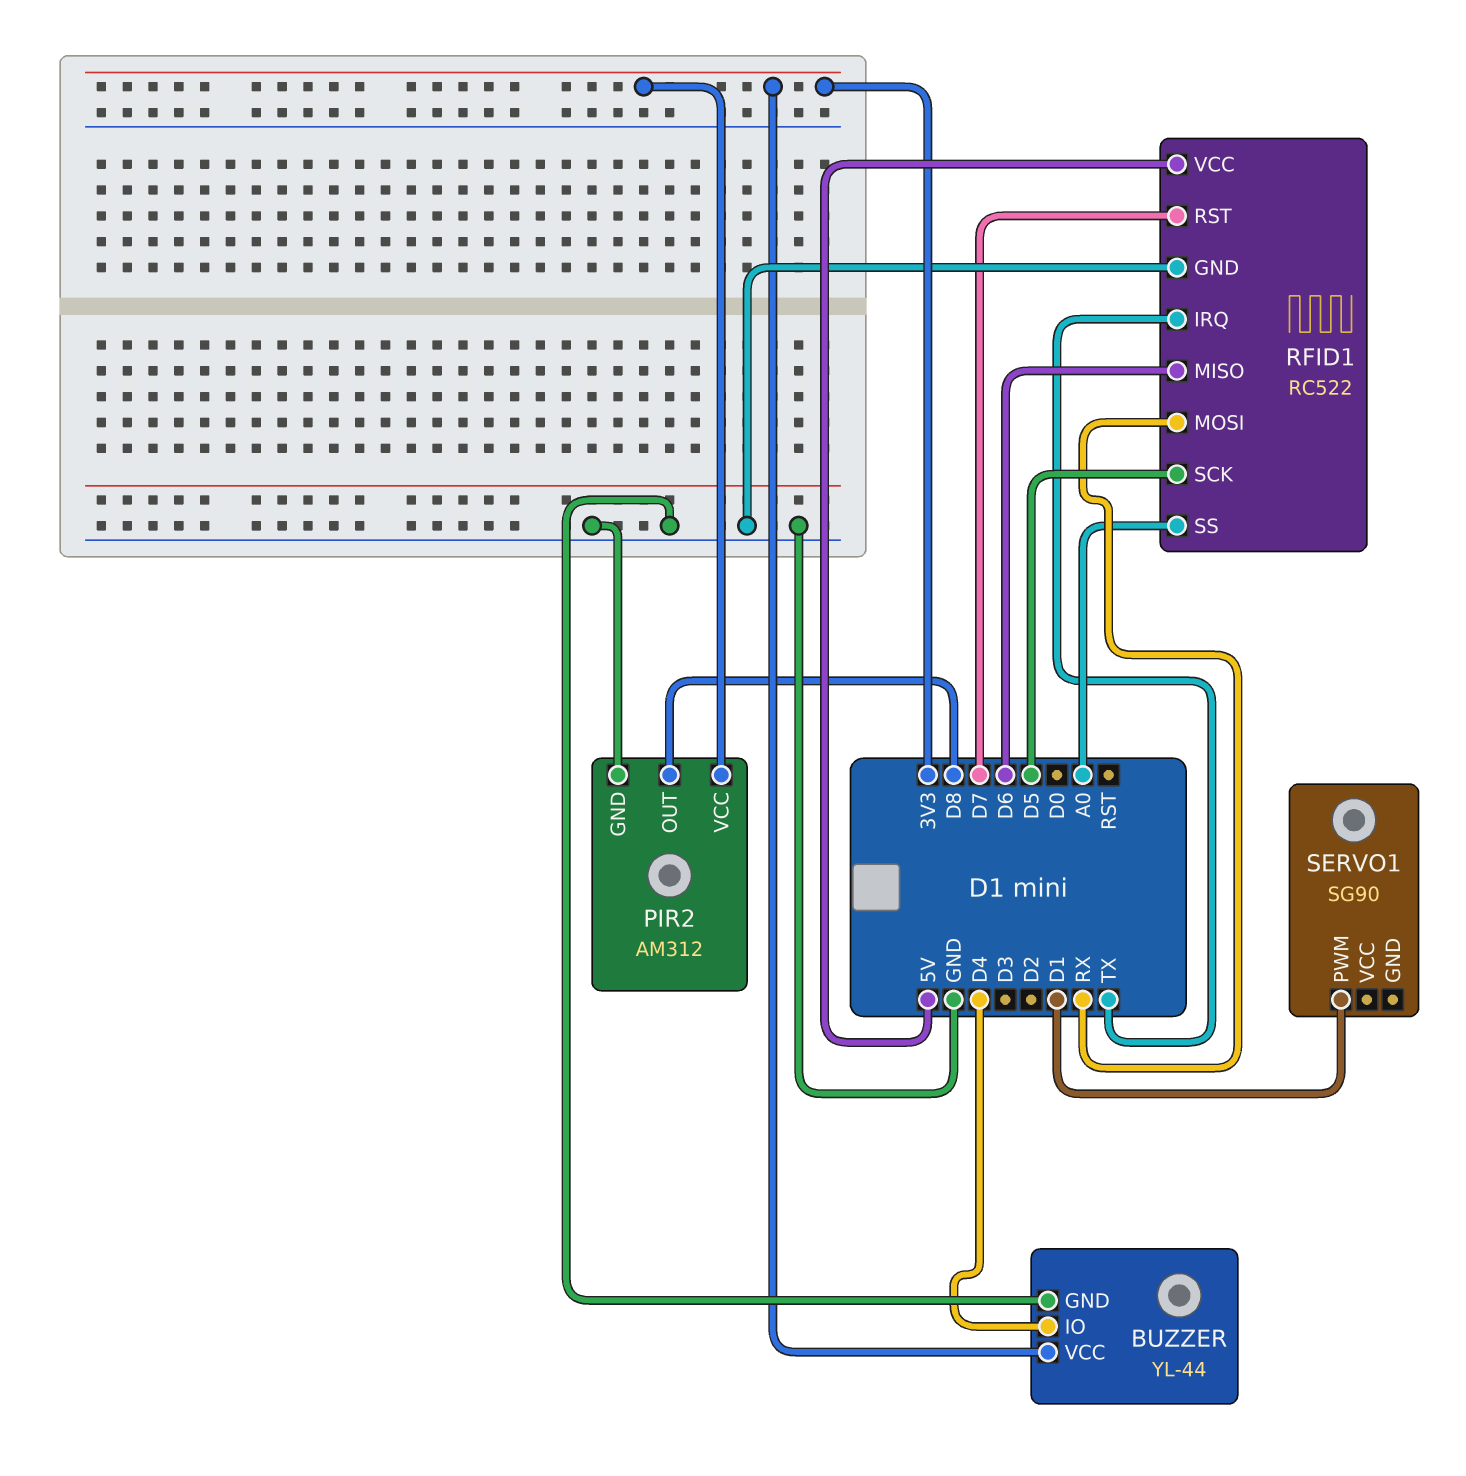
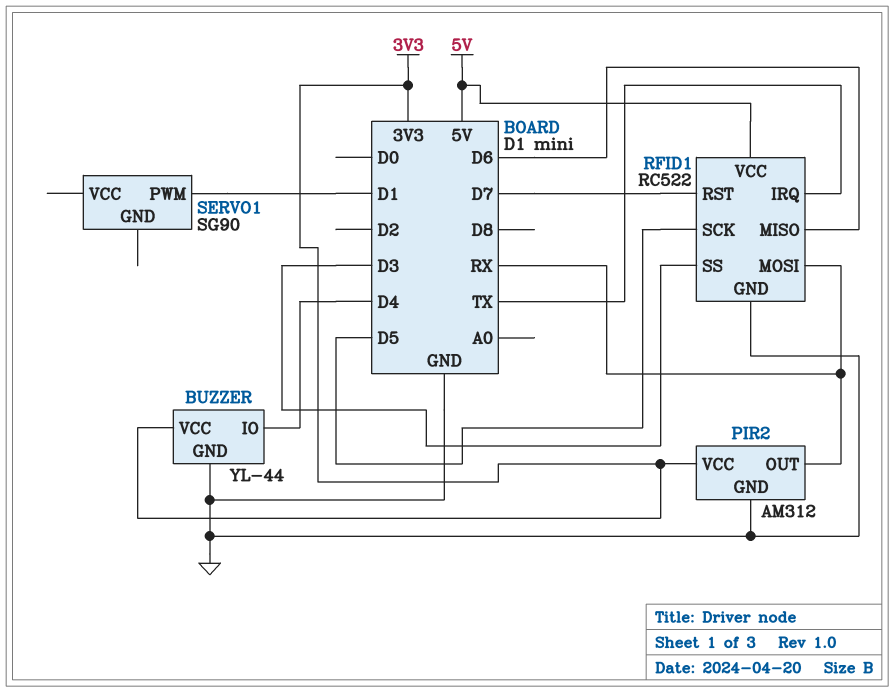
PIR2 pin OUT: D8 -> RX
RFID1 pin SS: A0 -> D3

